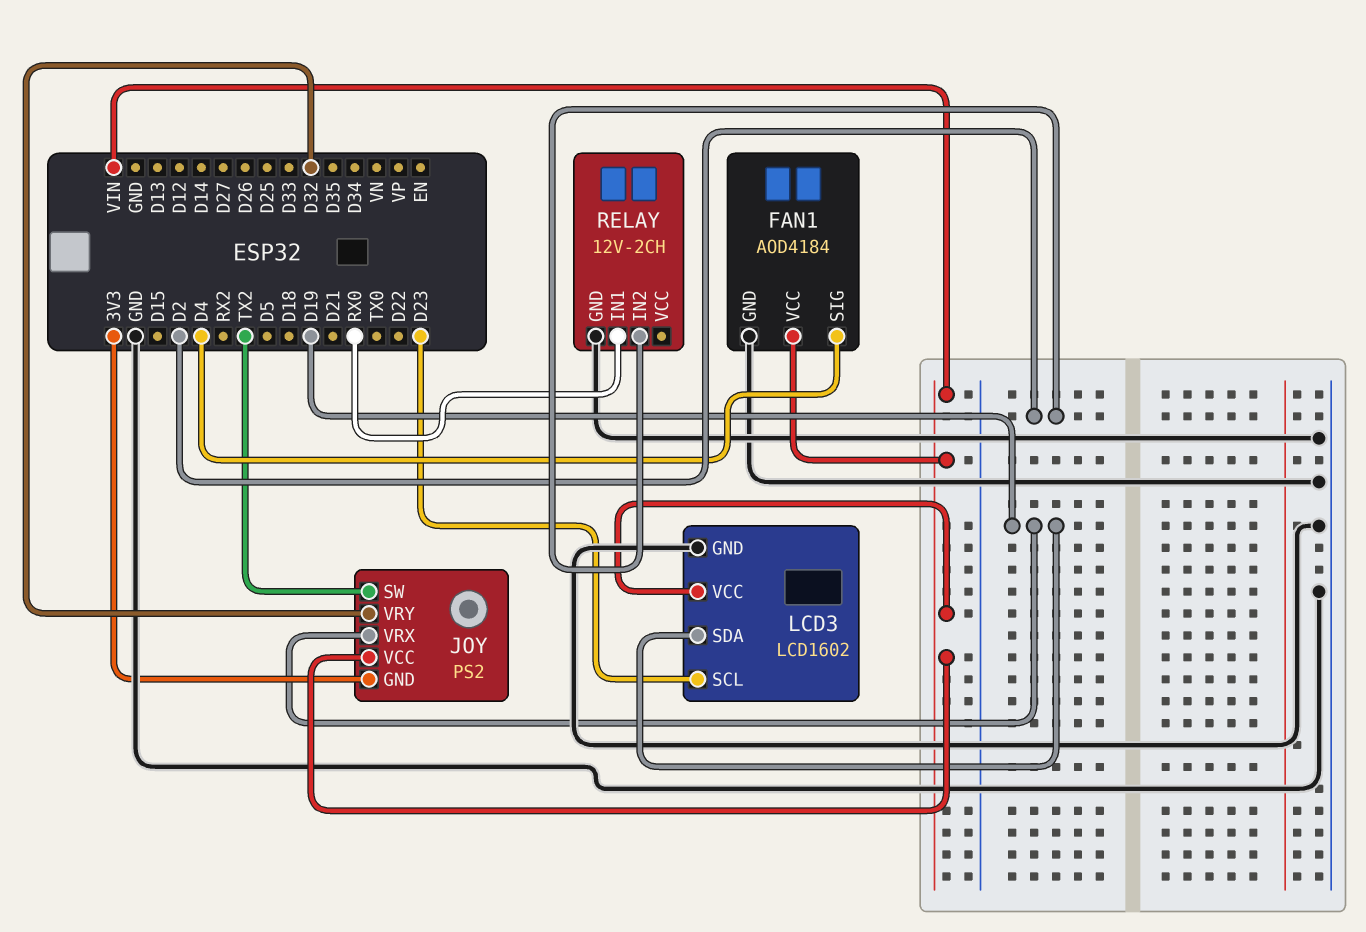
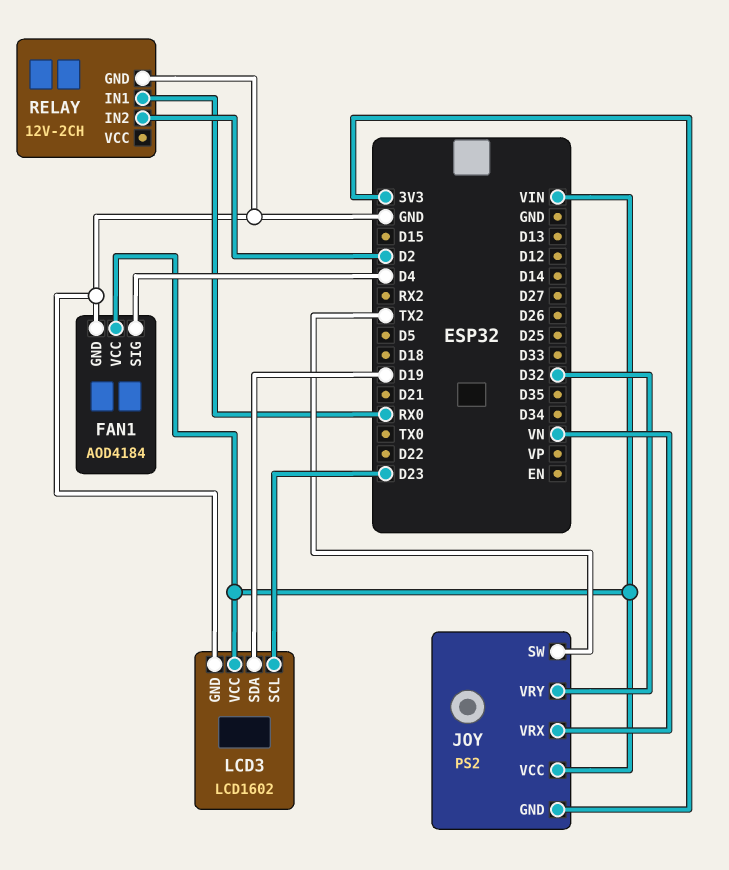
JOY pin VRX: D19 -> VN

